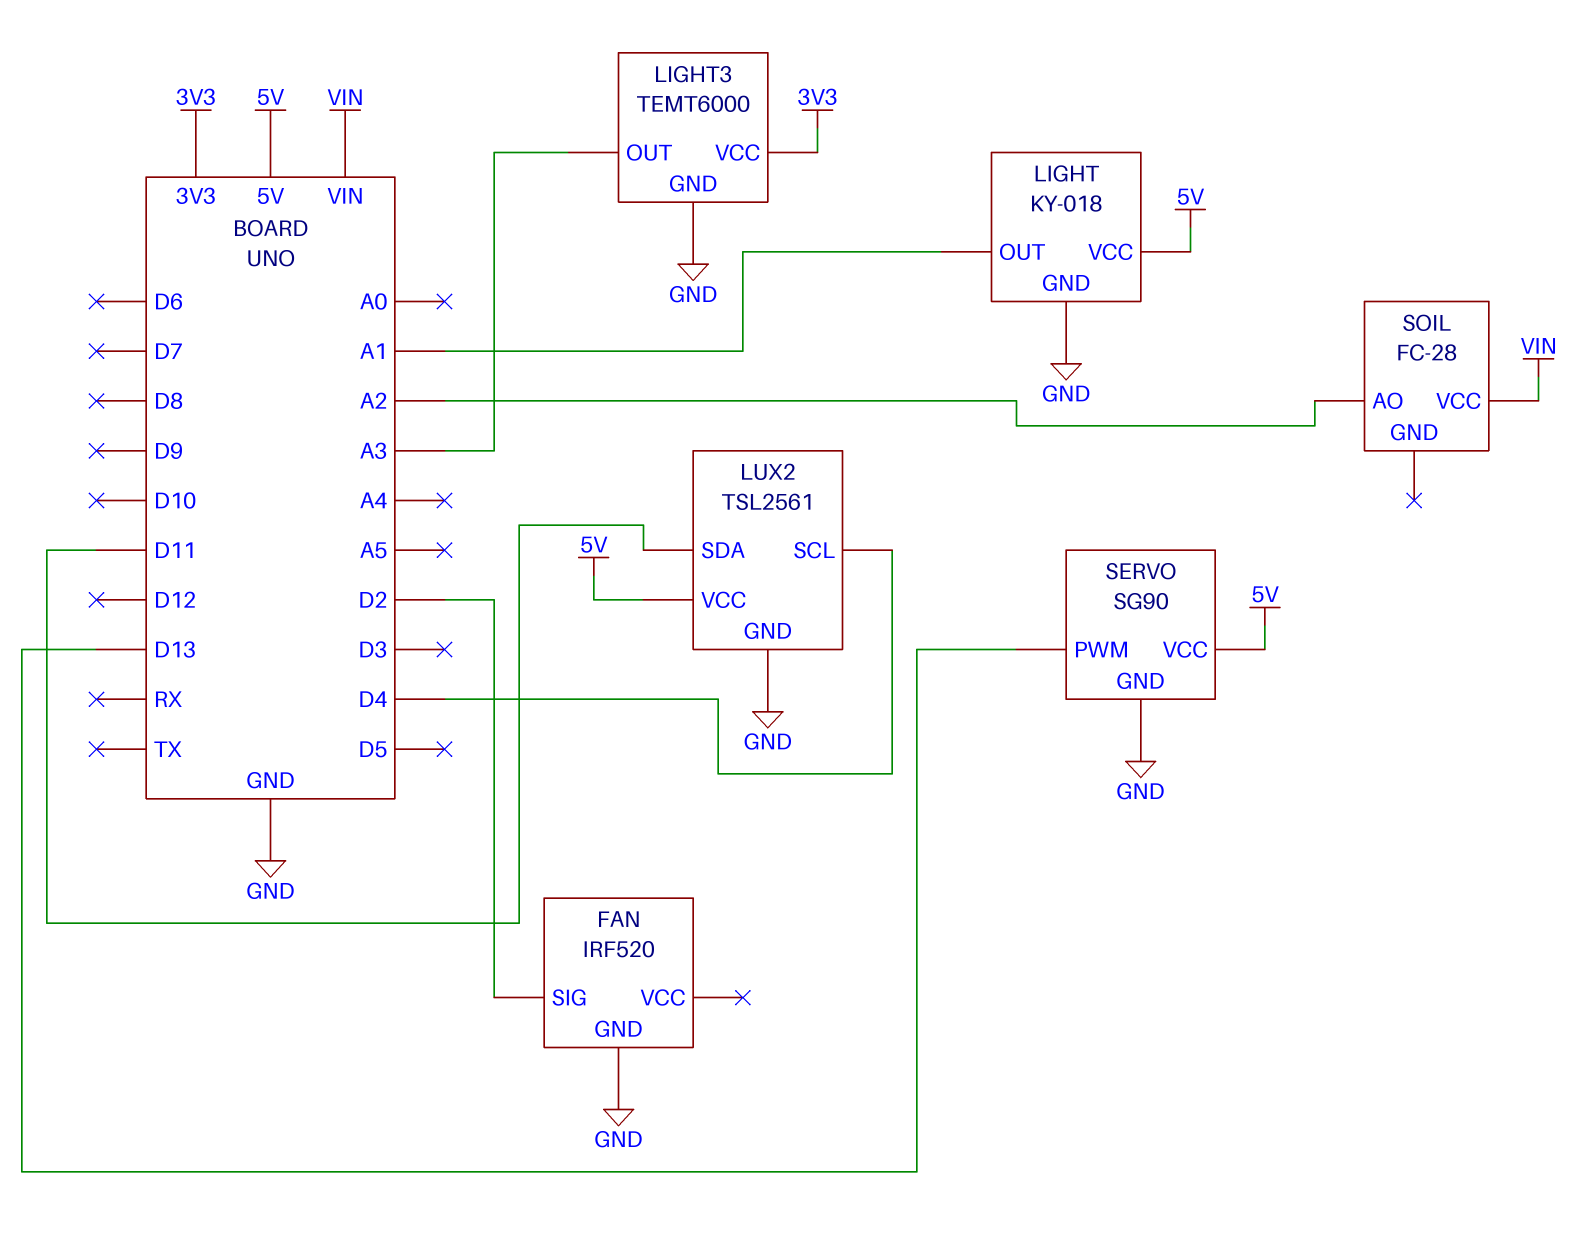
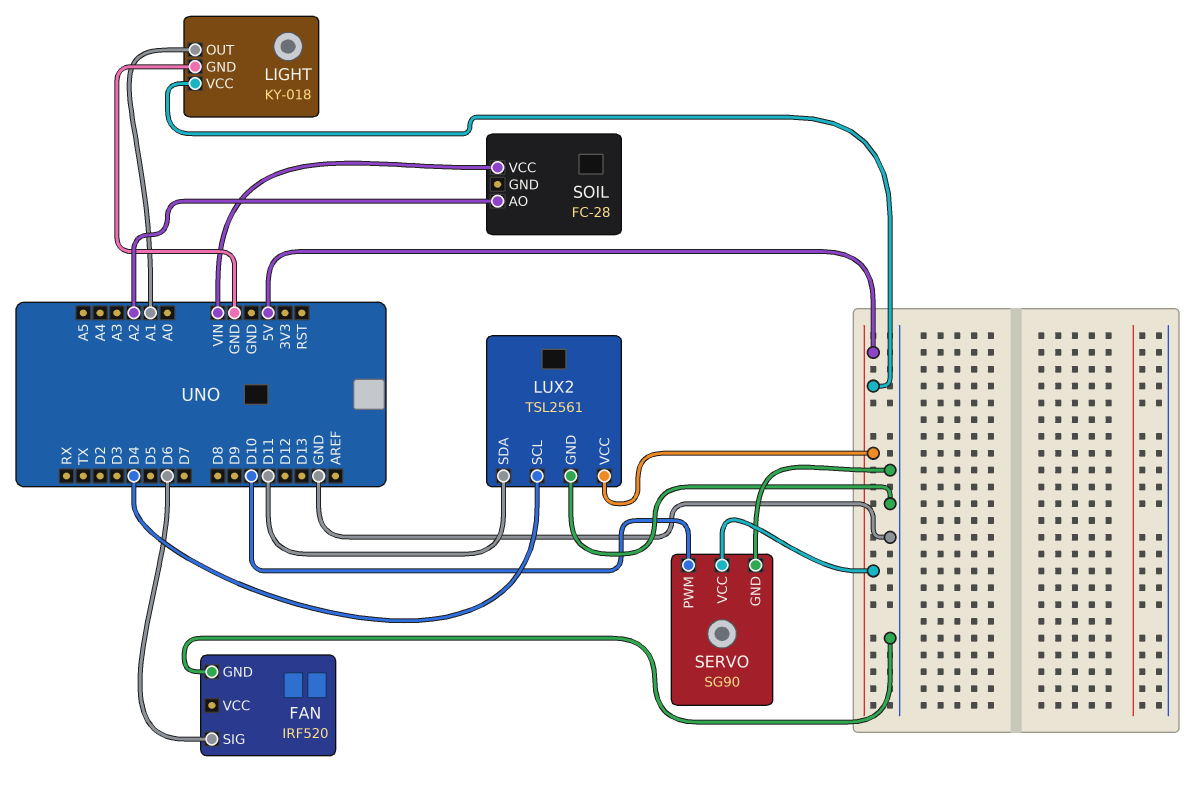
FAN pin SIG: D2 -> D6
LIGHT3: TEMT6000 -> none
LIGHT3 pin GND: GND -> none
LIGHT3 pin OUT: A3 -> none
LIGHT3 pin VCC: 3V3 -> none
SERVO pin PWM: D13 -> D10

